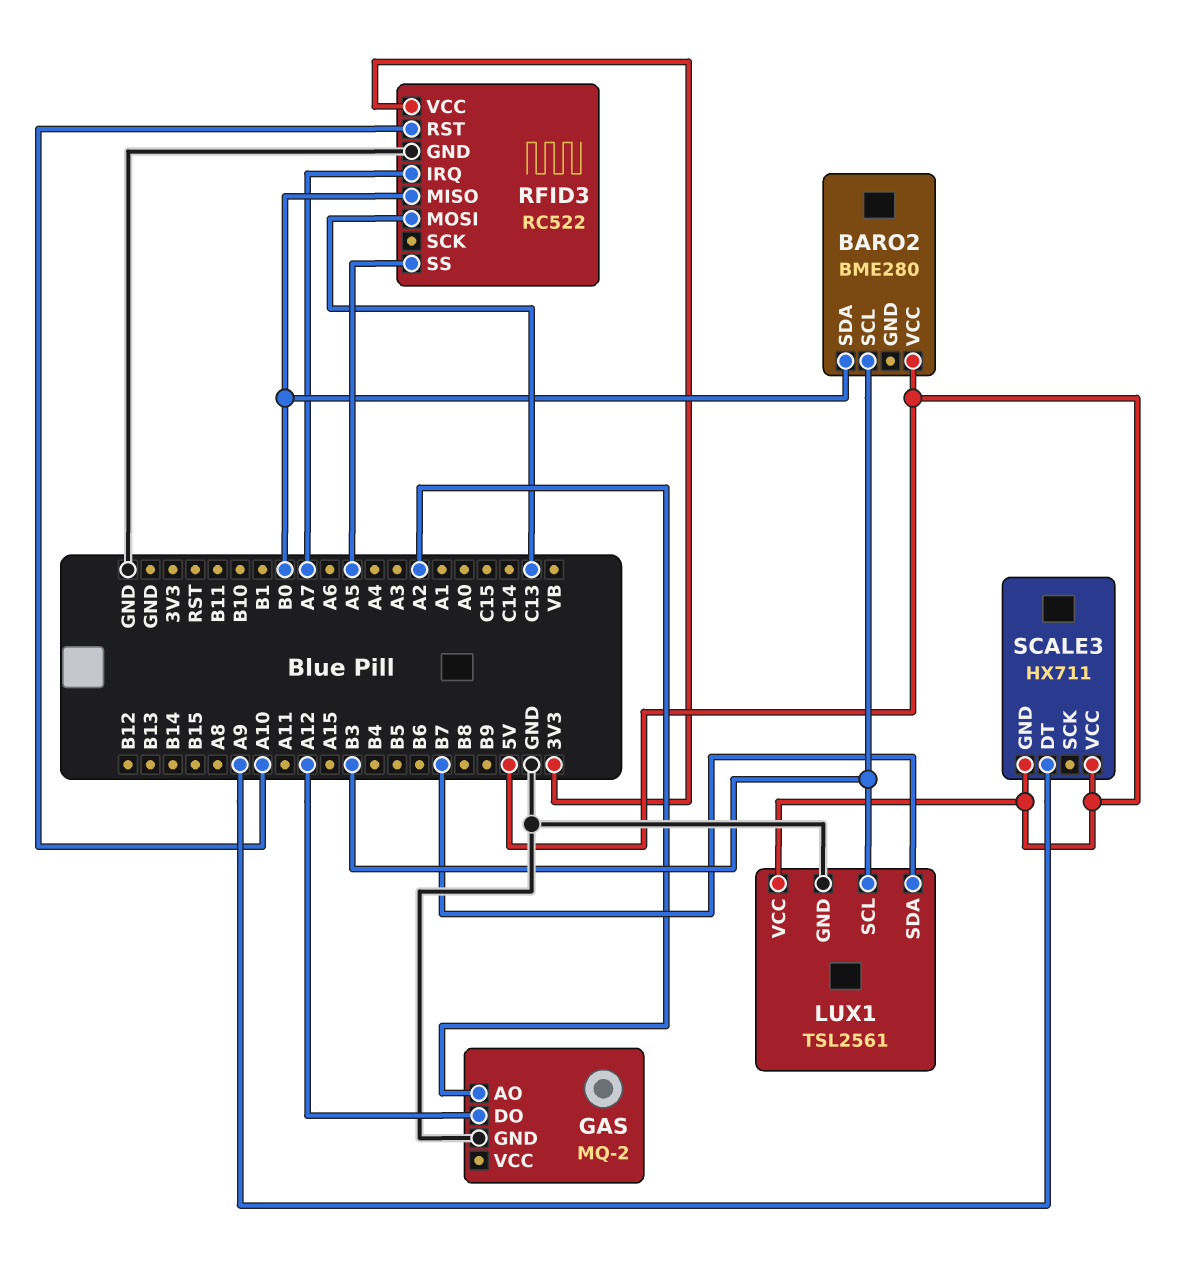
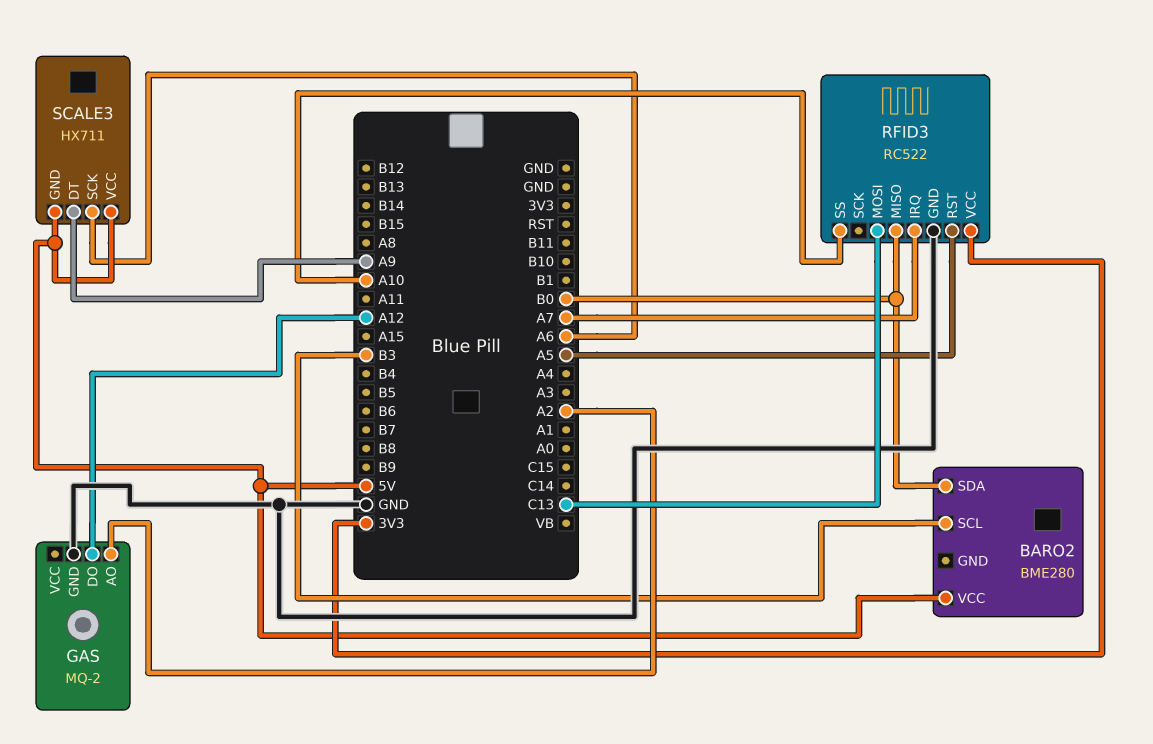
LUX1: TSL2561 -> none
LUX1 pin GND: GND -> none
LUX1 pin SCL: B3 -> none
LUX1 pin SDA: B7 -> none
LUX1 pin VCC: 5V -> none
RFID3 pin RST: A10 -> A5
RFID3 pin SS: A5 -> A10
SCALE3 pin SCK: none -> A6

